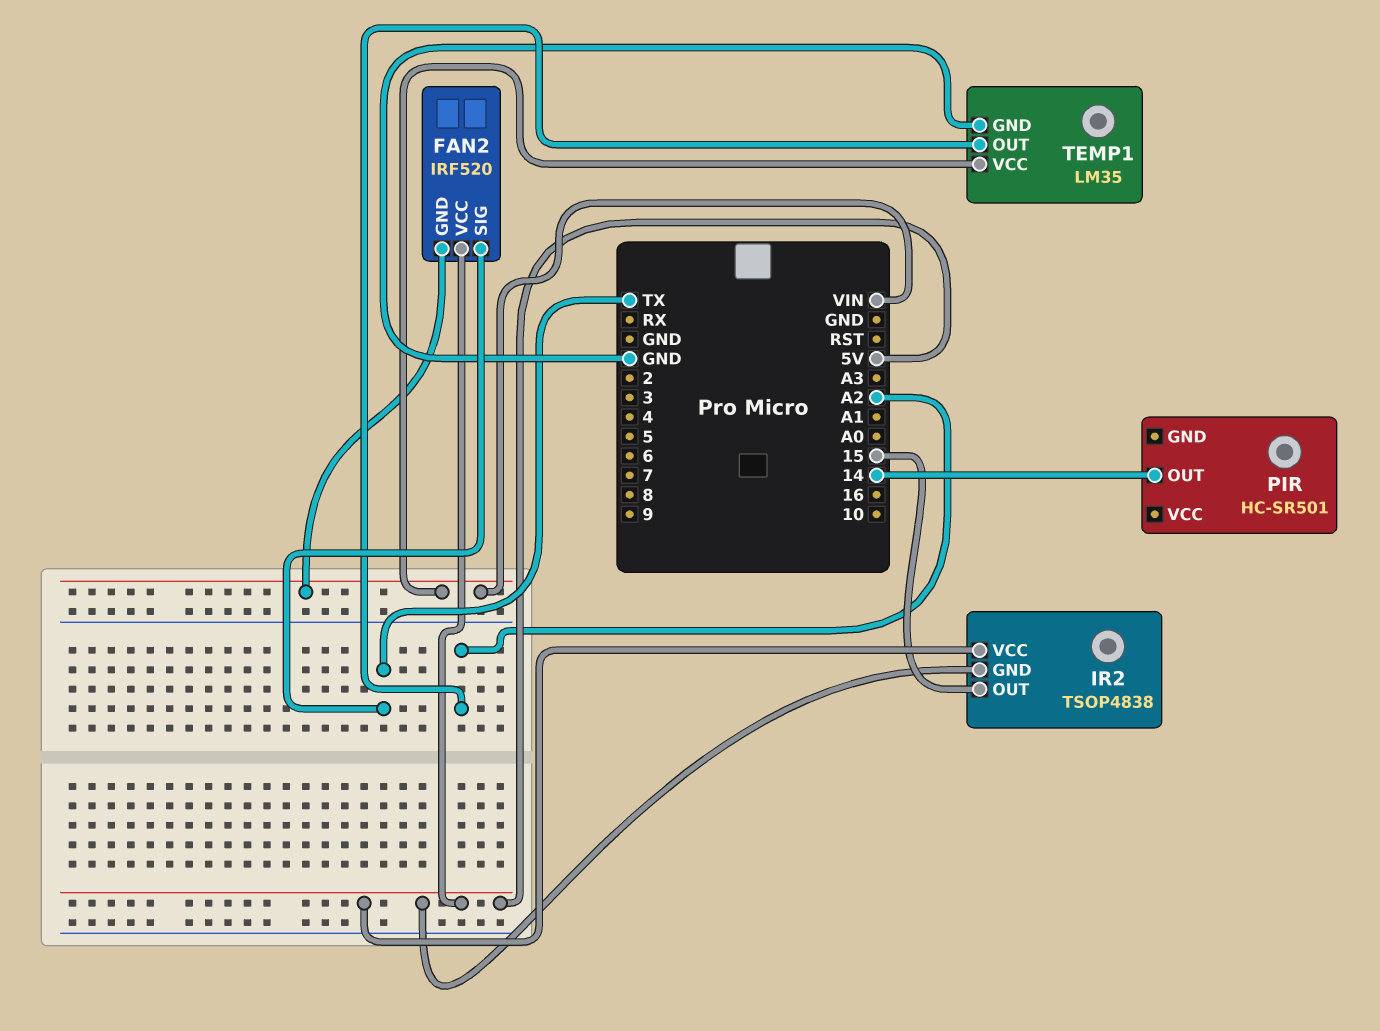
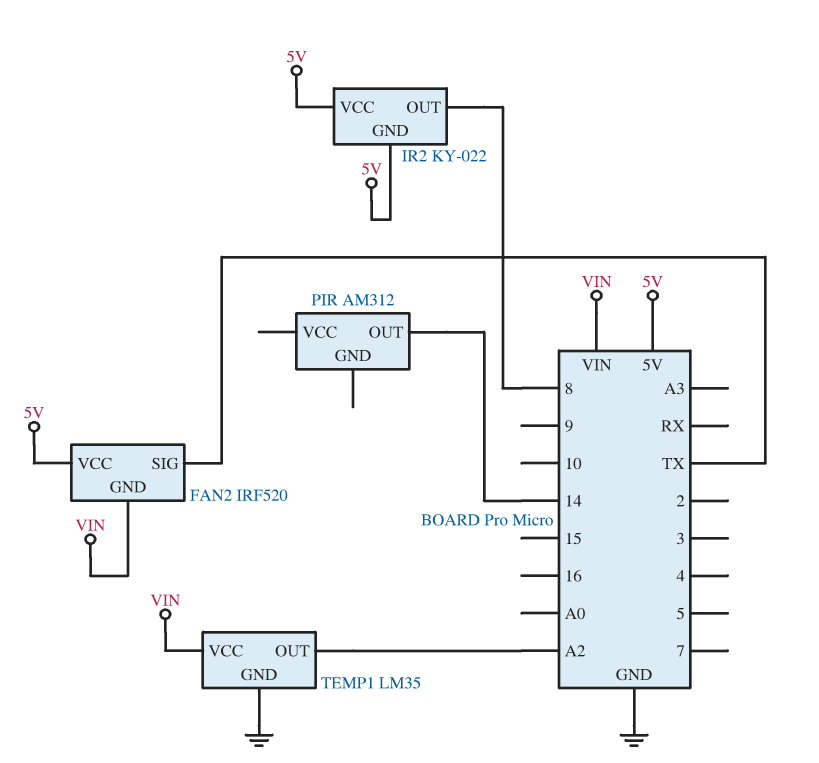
IR2: TSOP4838 -> KY-022
IR2 pin OUT: 15 -> 8
PIR: HC-SR501 -> AM312

